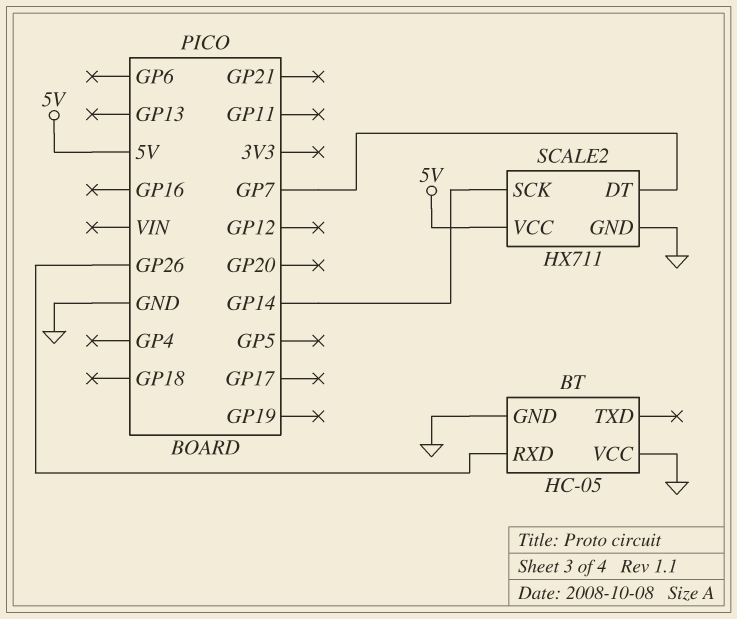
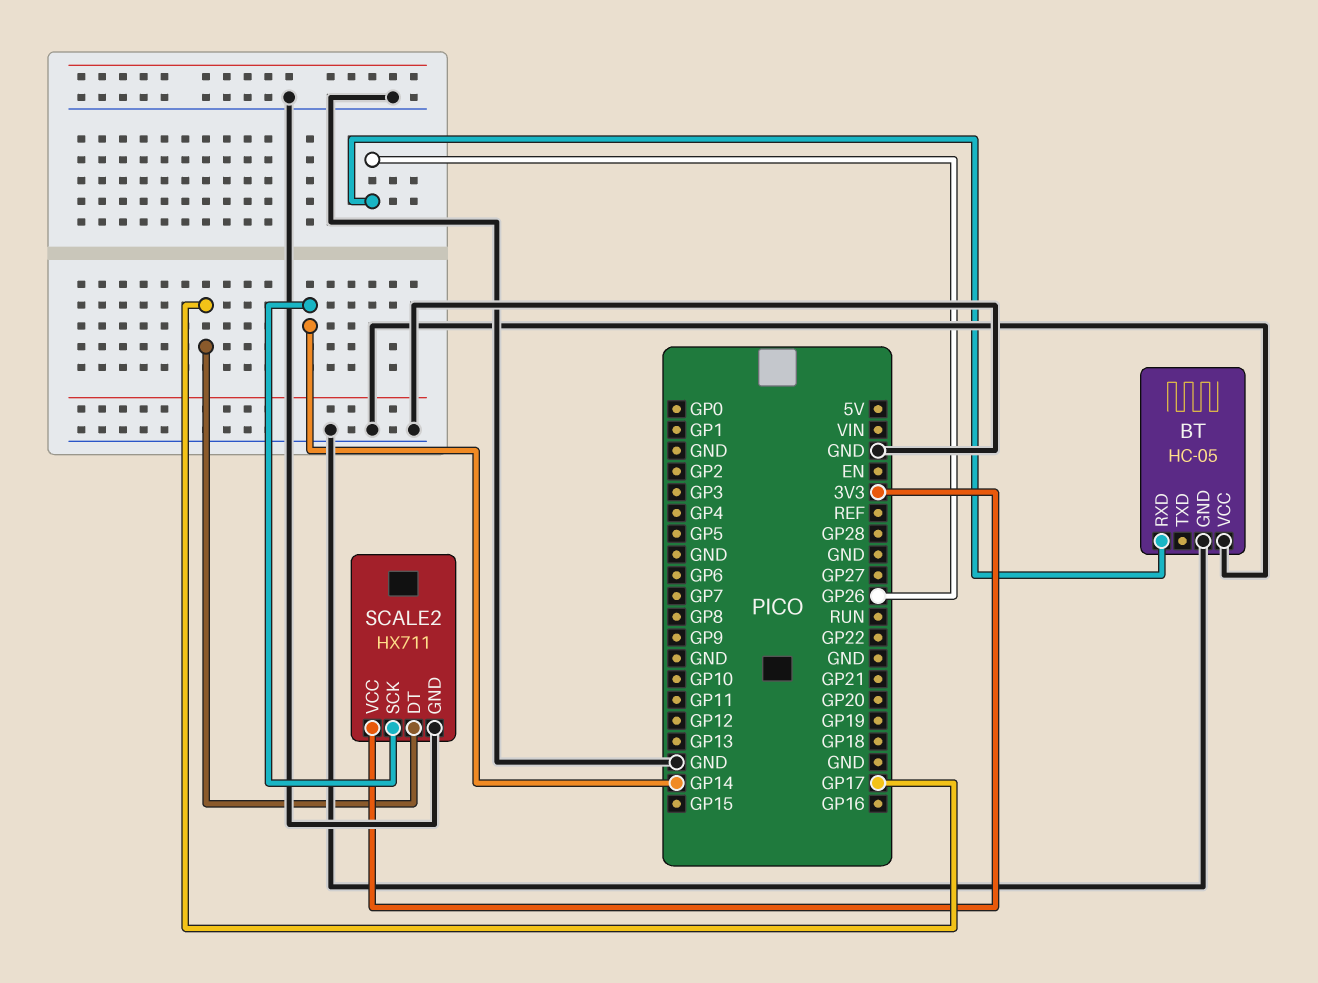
SCALE2 pin DT: GP7 -> GP17
SCALE2 pin VCC: 5V -> 3V3

